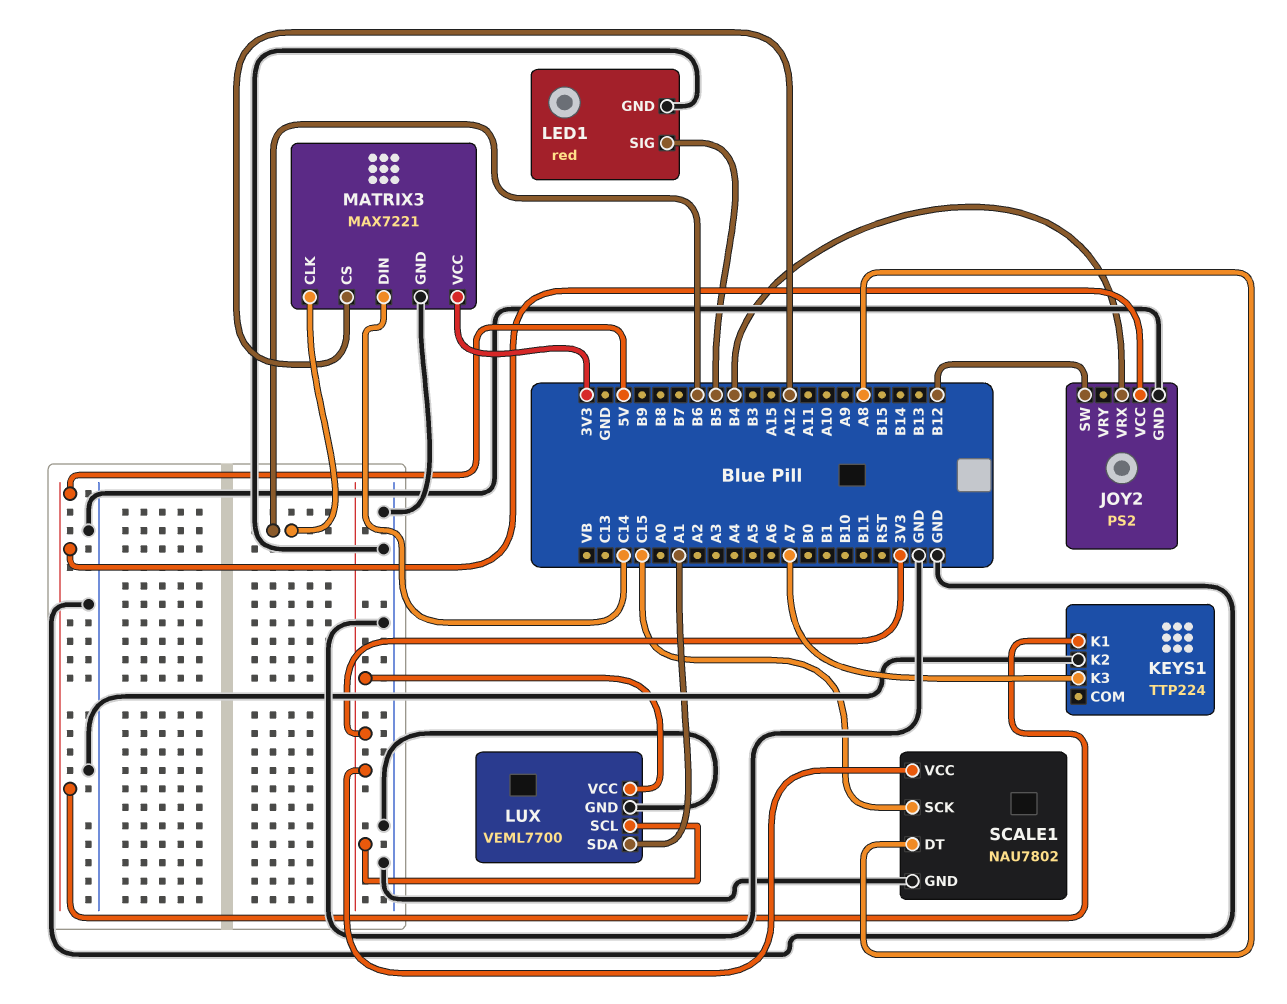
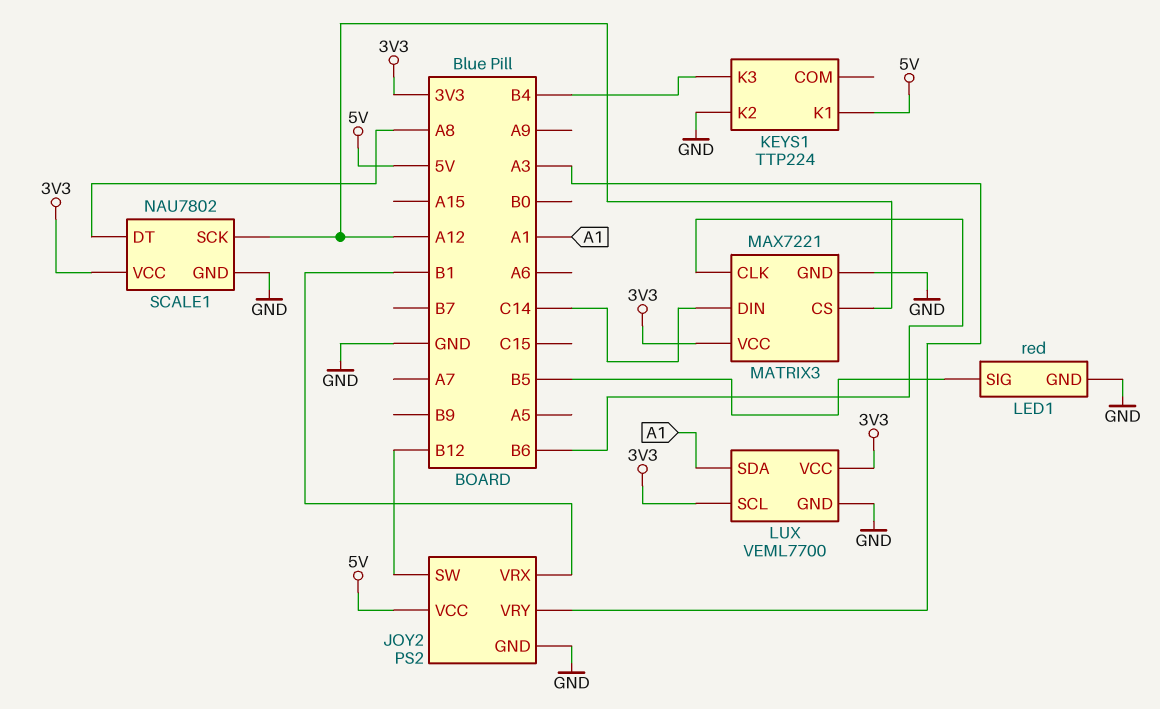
JOY2 pin VRX: B4 -> B1
JOY2 pin VRY: none -> A3
KEYS1 pin K3: A7 -> B4
SCALE1 pin SCK: C15 -> A12

